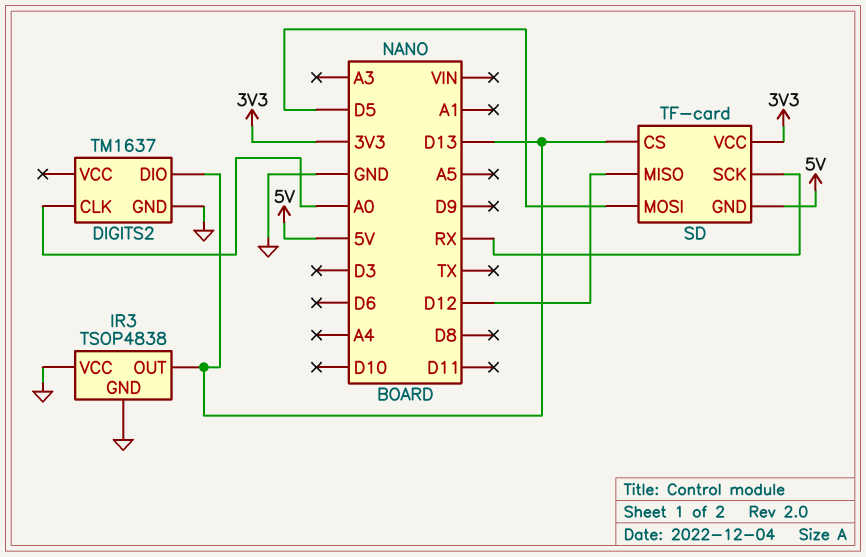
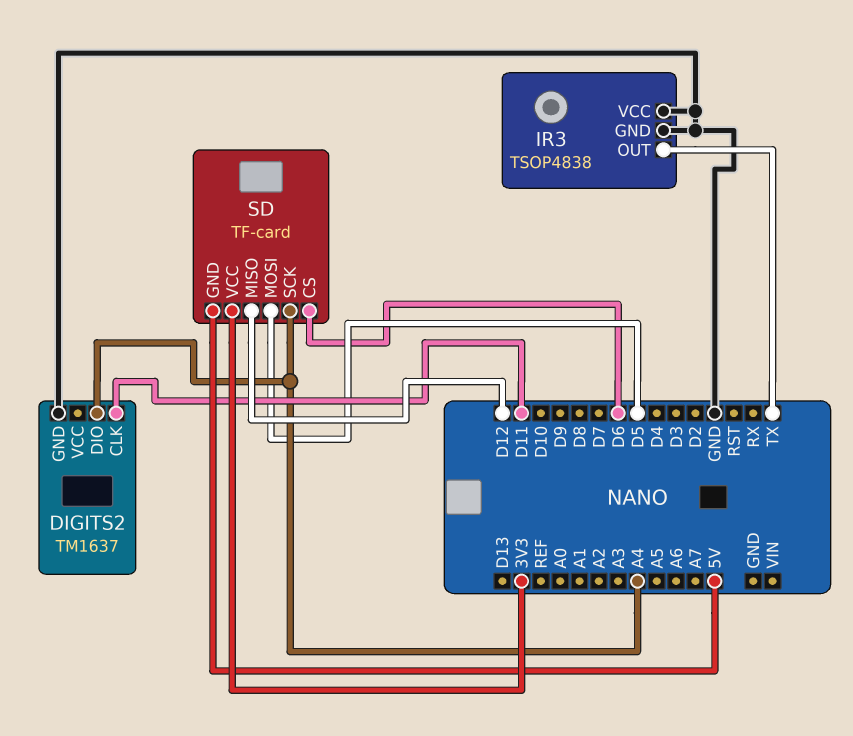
DIGITS2 pin CLK: A0 -> D11
DIGITS2 pin DIO: D13 -> A4
IR3 pin OUT: D13 -> TX
SD pin CS: D13 -> D6
SD pin SCK: RX -> A4

